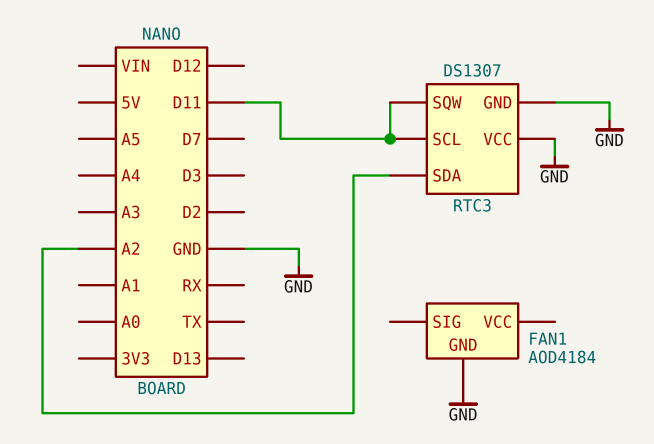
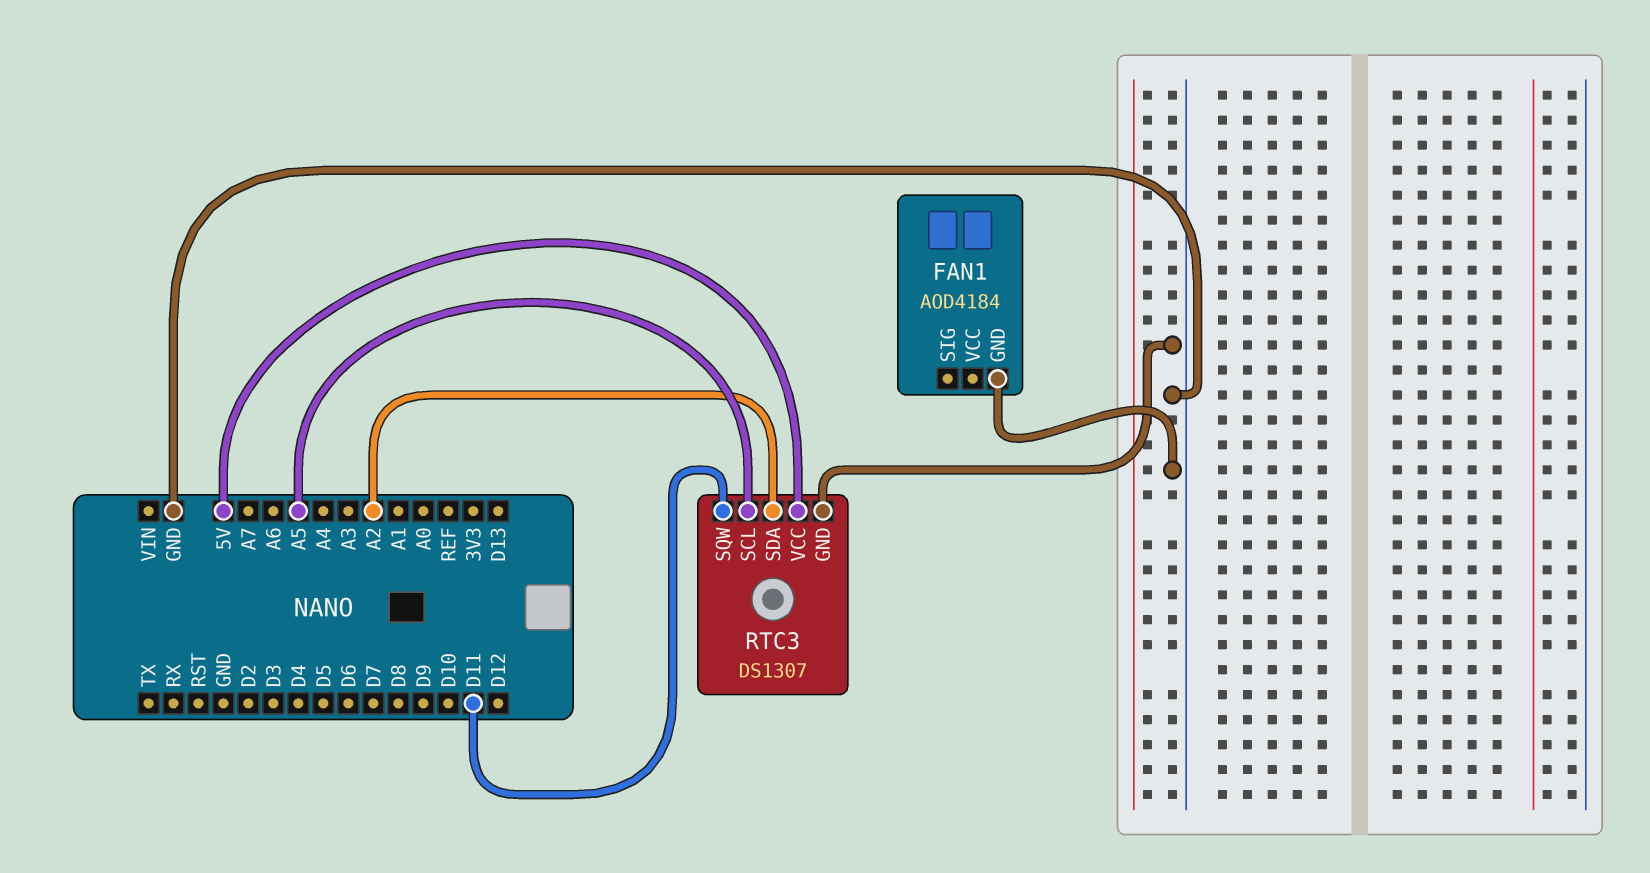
RTC3 pin SCL: D11 -> A5
RTC3 pin VCC: GND -> 5V

